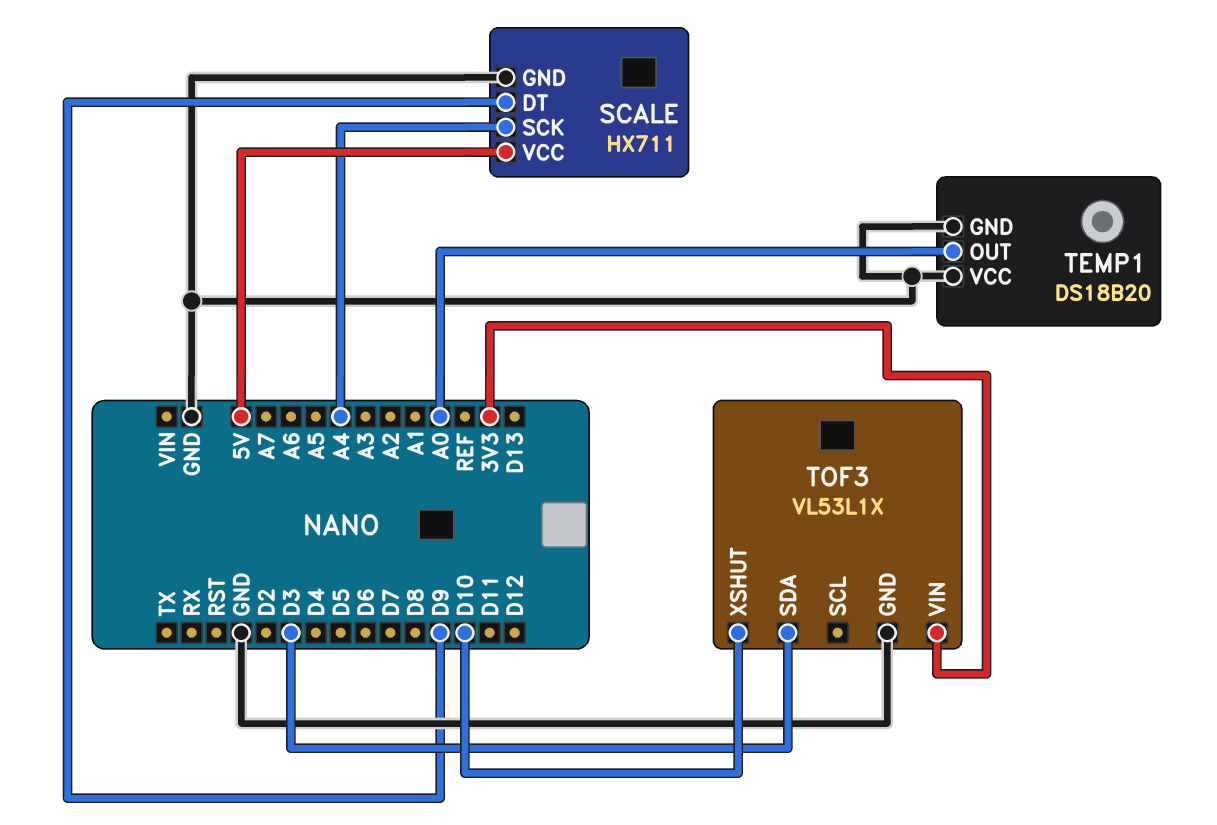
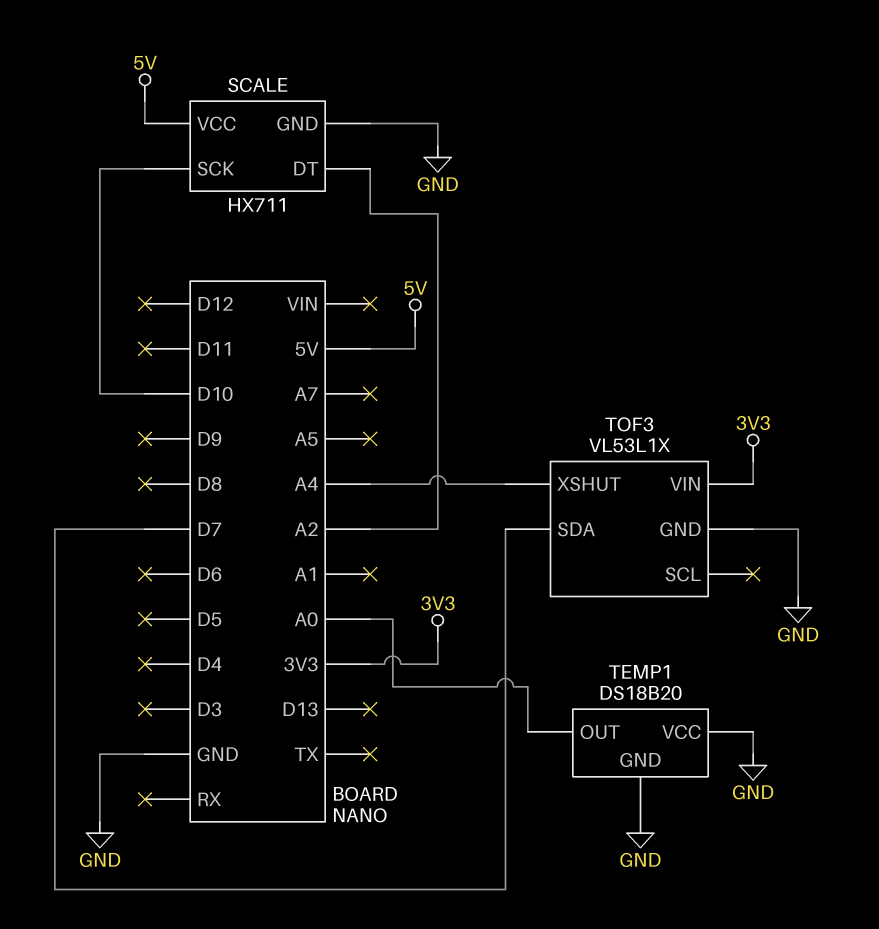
SCALE pin DT: D9 -> A2
SCALE pin SCK: A4 -> D10
TOF3 pin SDA: D3 -> D7
TOF3 pin XSHUT: D10 -> A4

